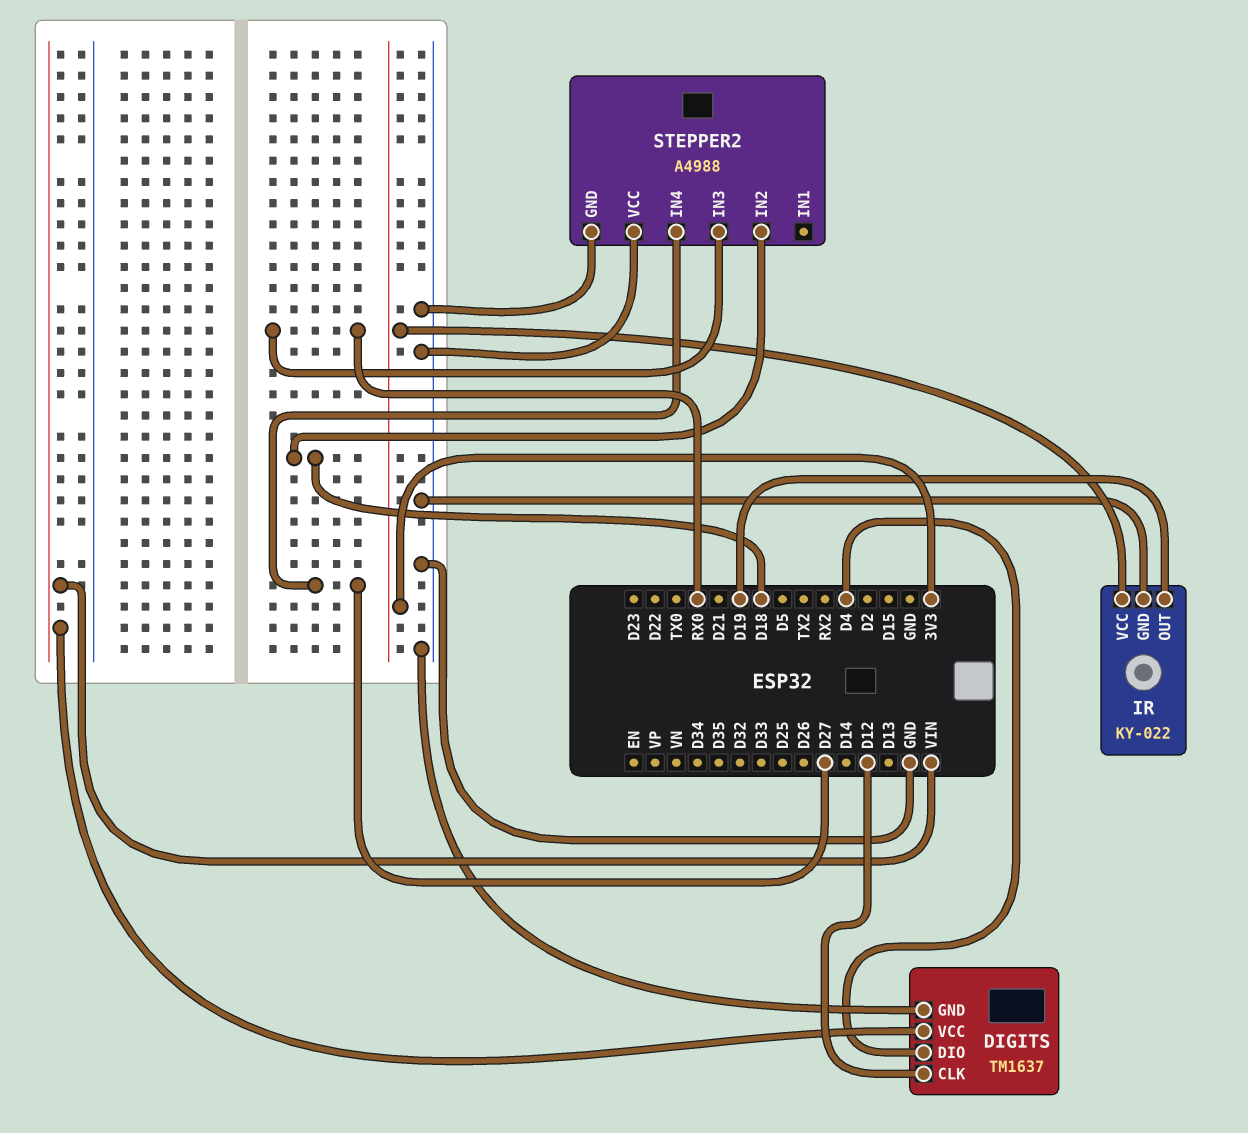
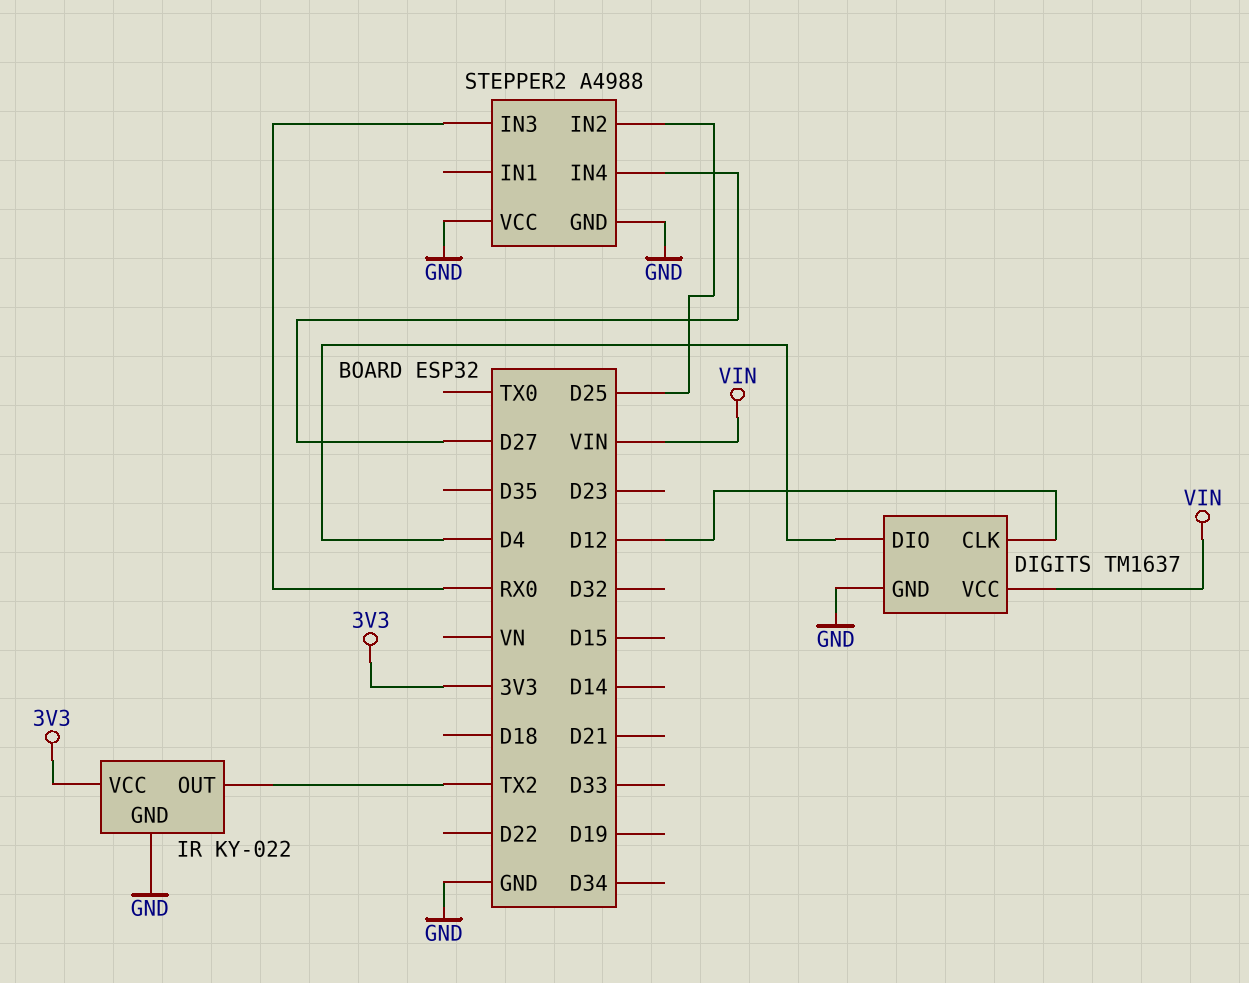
IR pin OUT: D19 -> TX2
STEPPER2 pin IN2: D18 -> D25

